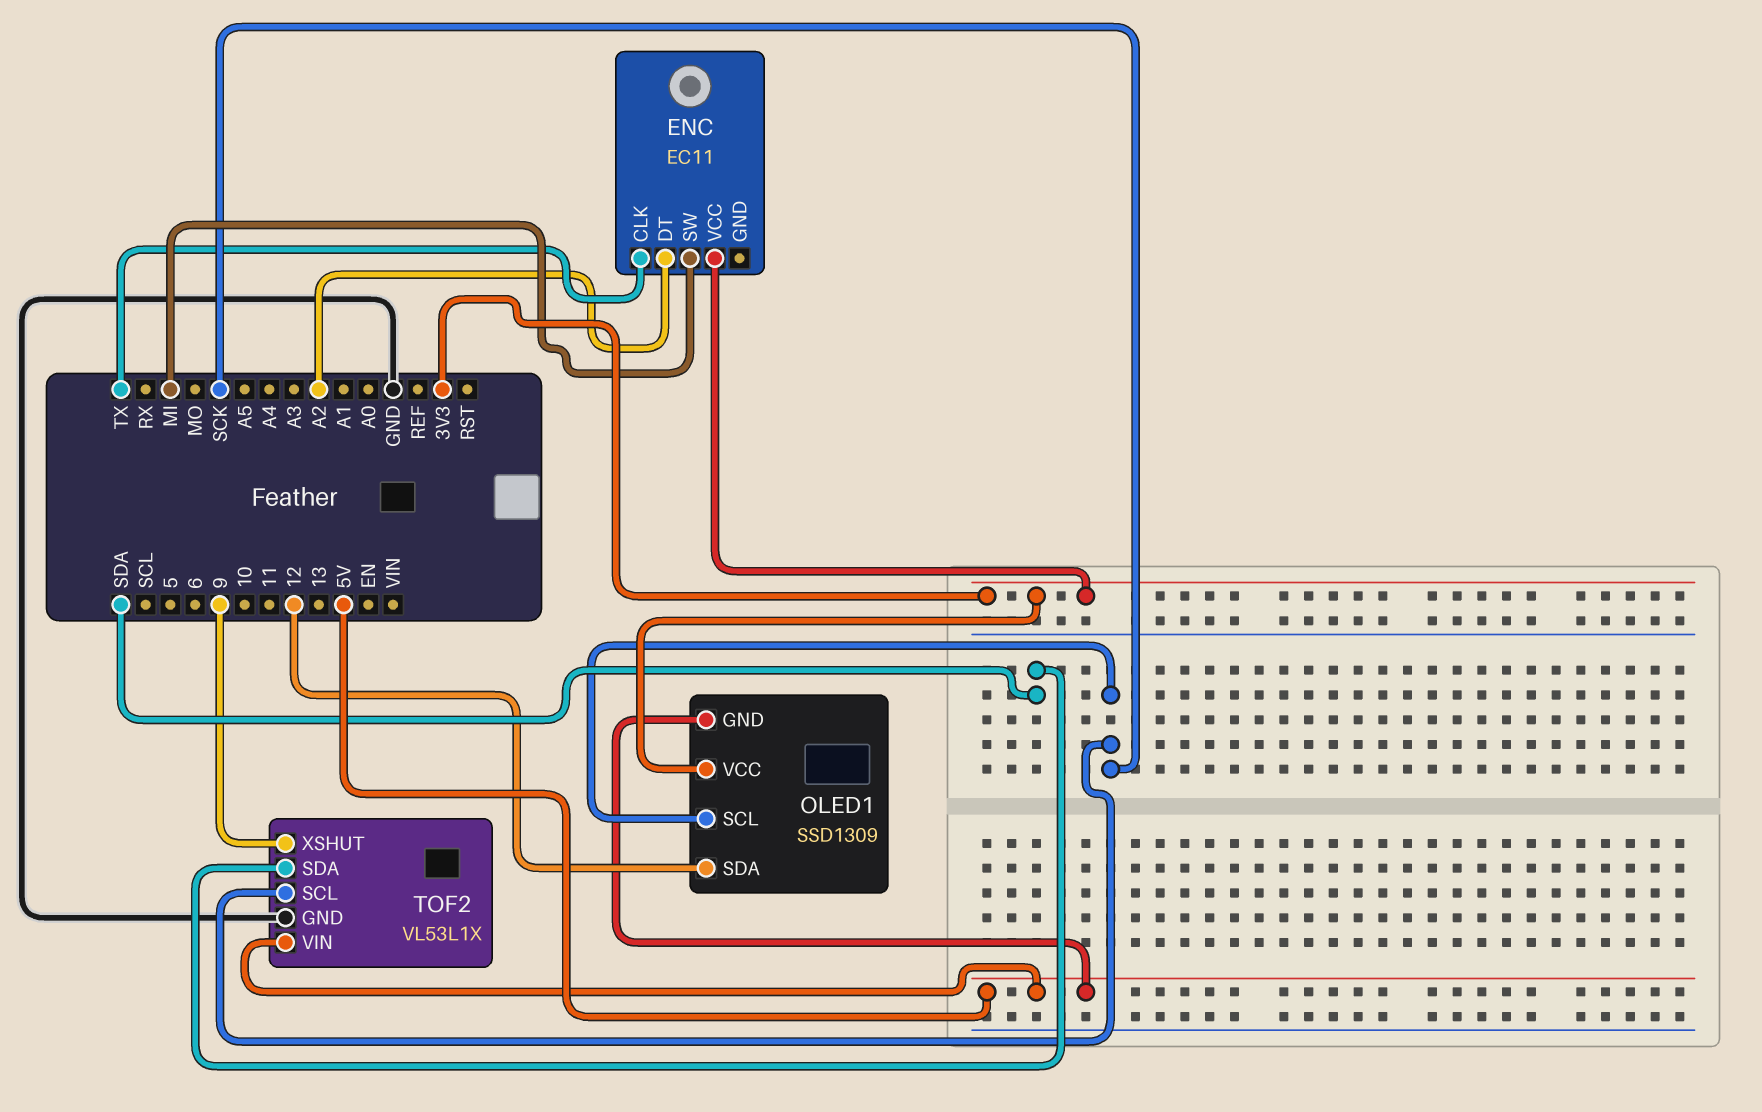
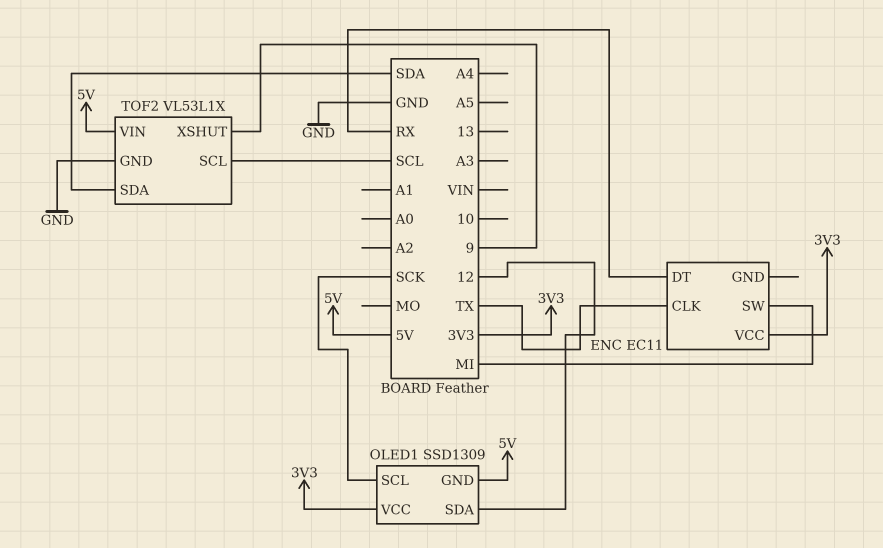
ENC pin DT: A2 -> RX
TOF2 pin SCL: SCK -> SCL

